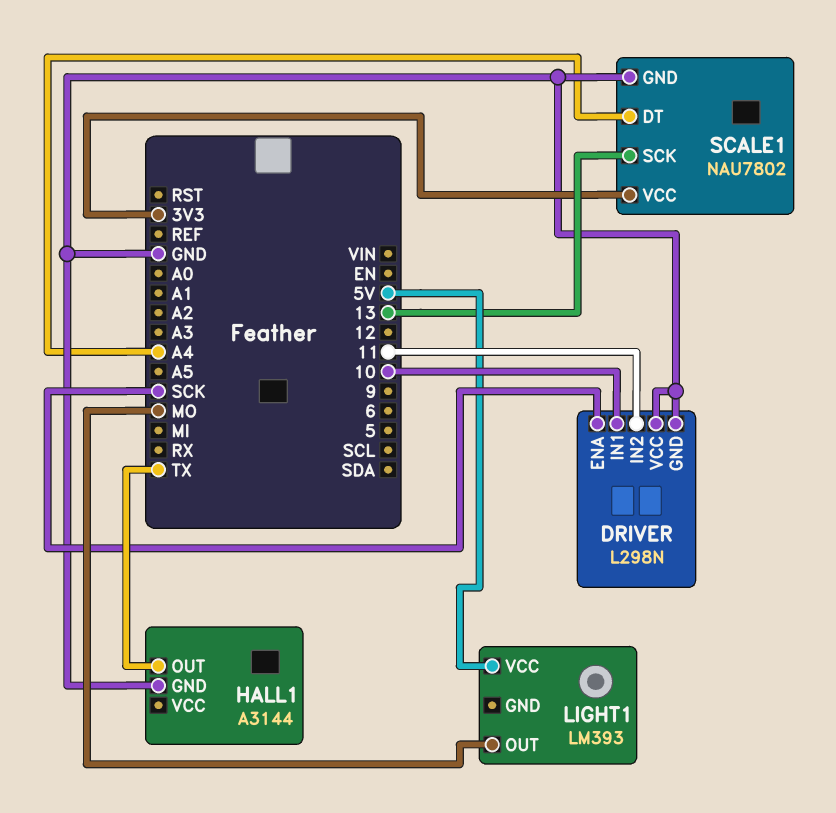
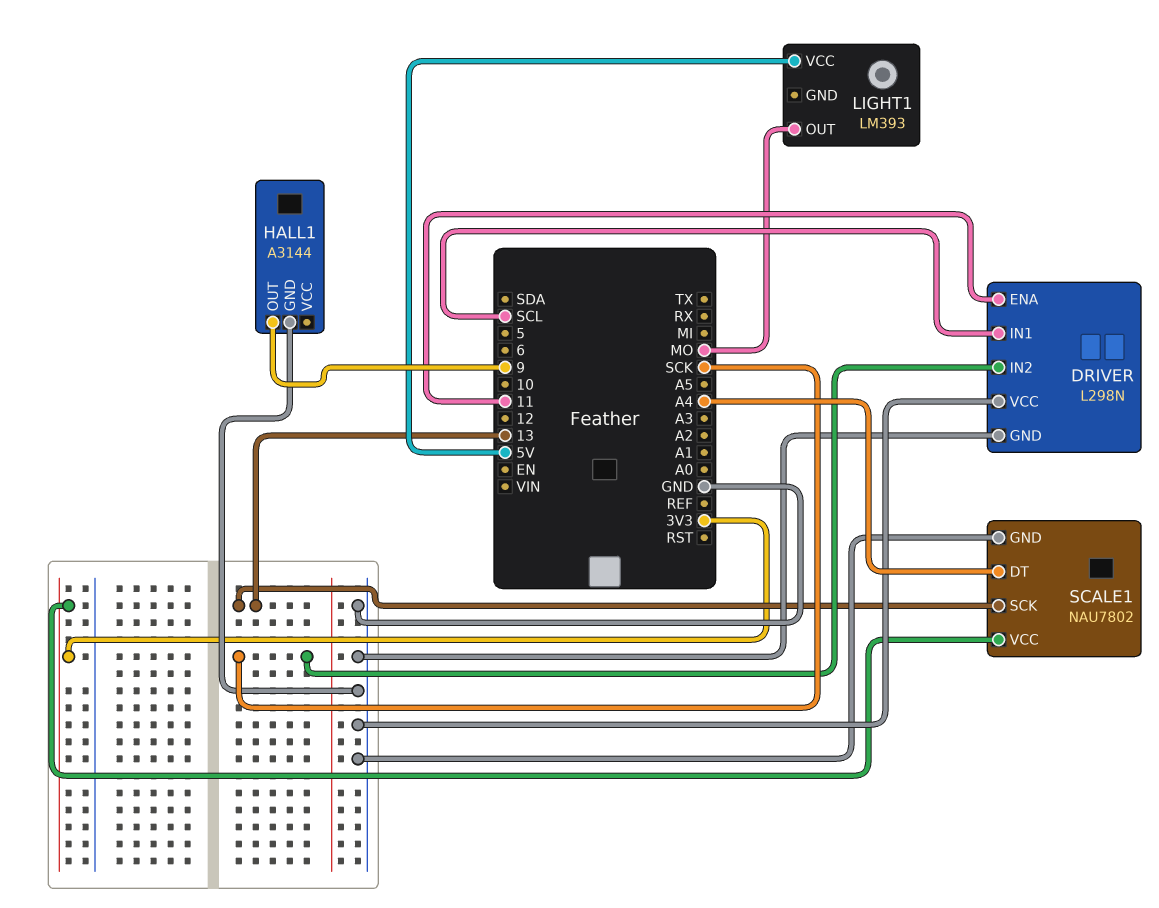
DRIVER pin ENA: SCK -> 11
DRIVER pin IN1: 10 -> SCL
DRIVER pin IN2: 11 -> SCK
HALL1 pin OUT: TX -> 9

